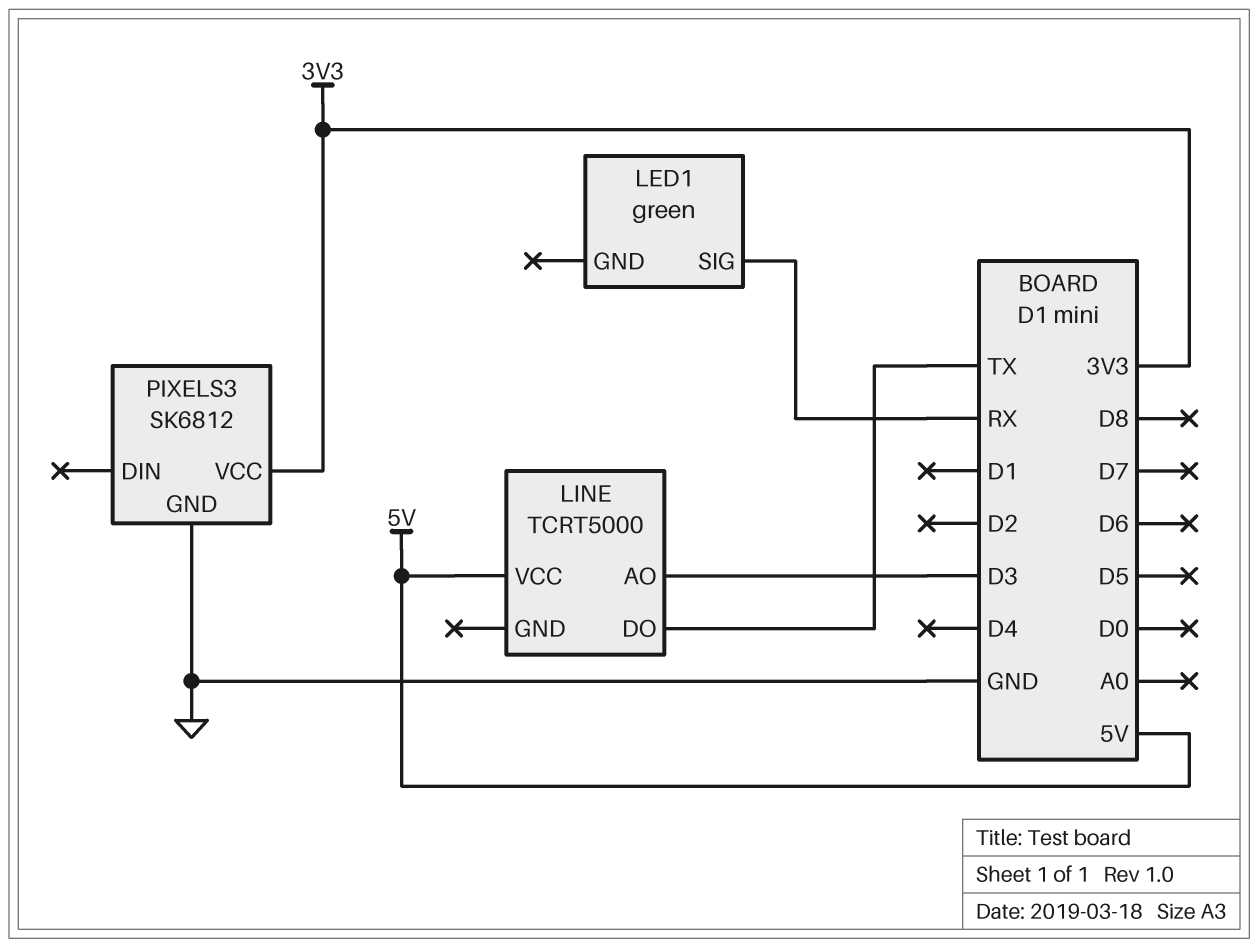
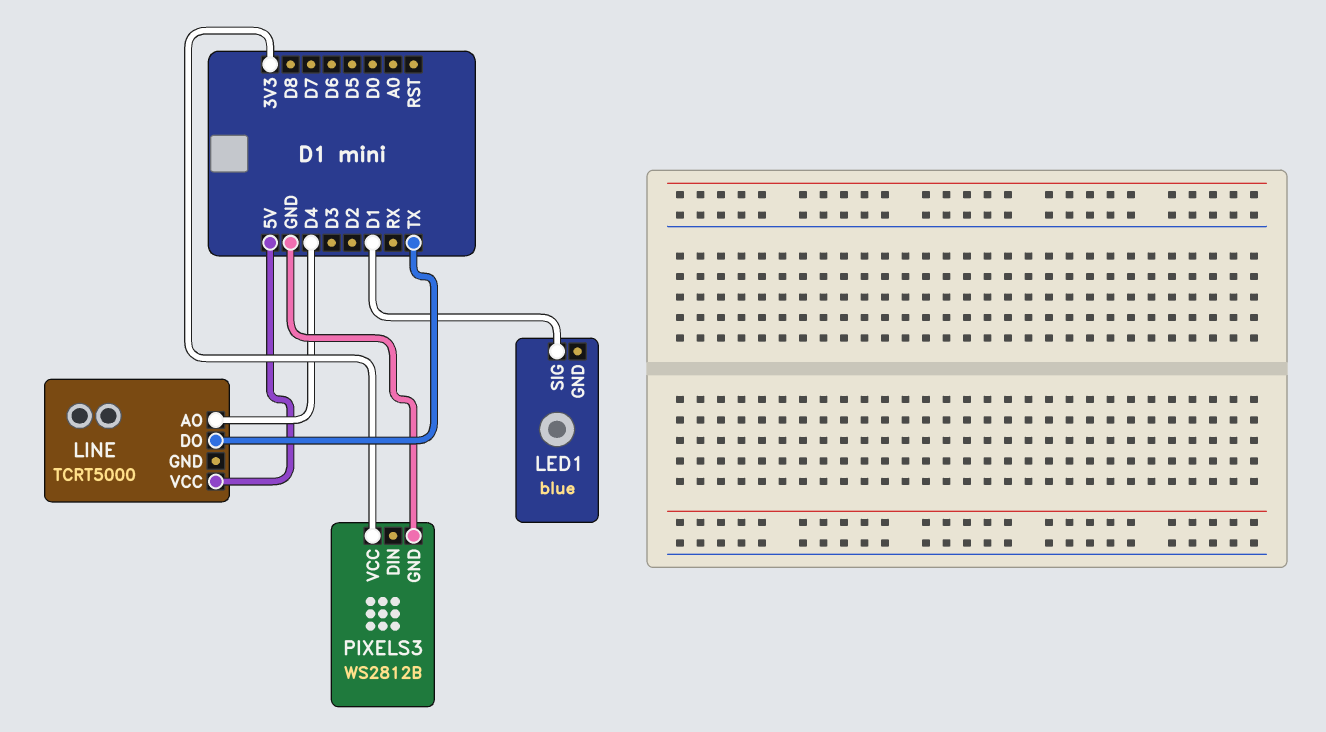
LED1: green -> blue
LED1 pin SIG: RX -> D1
LINE pin AO: D3 -> D4
PIXELS3: SK6812 -> WS2812B

